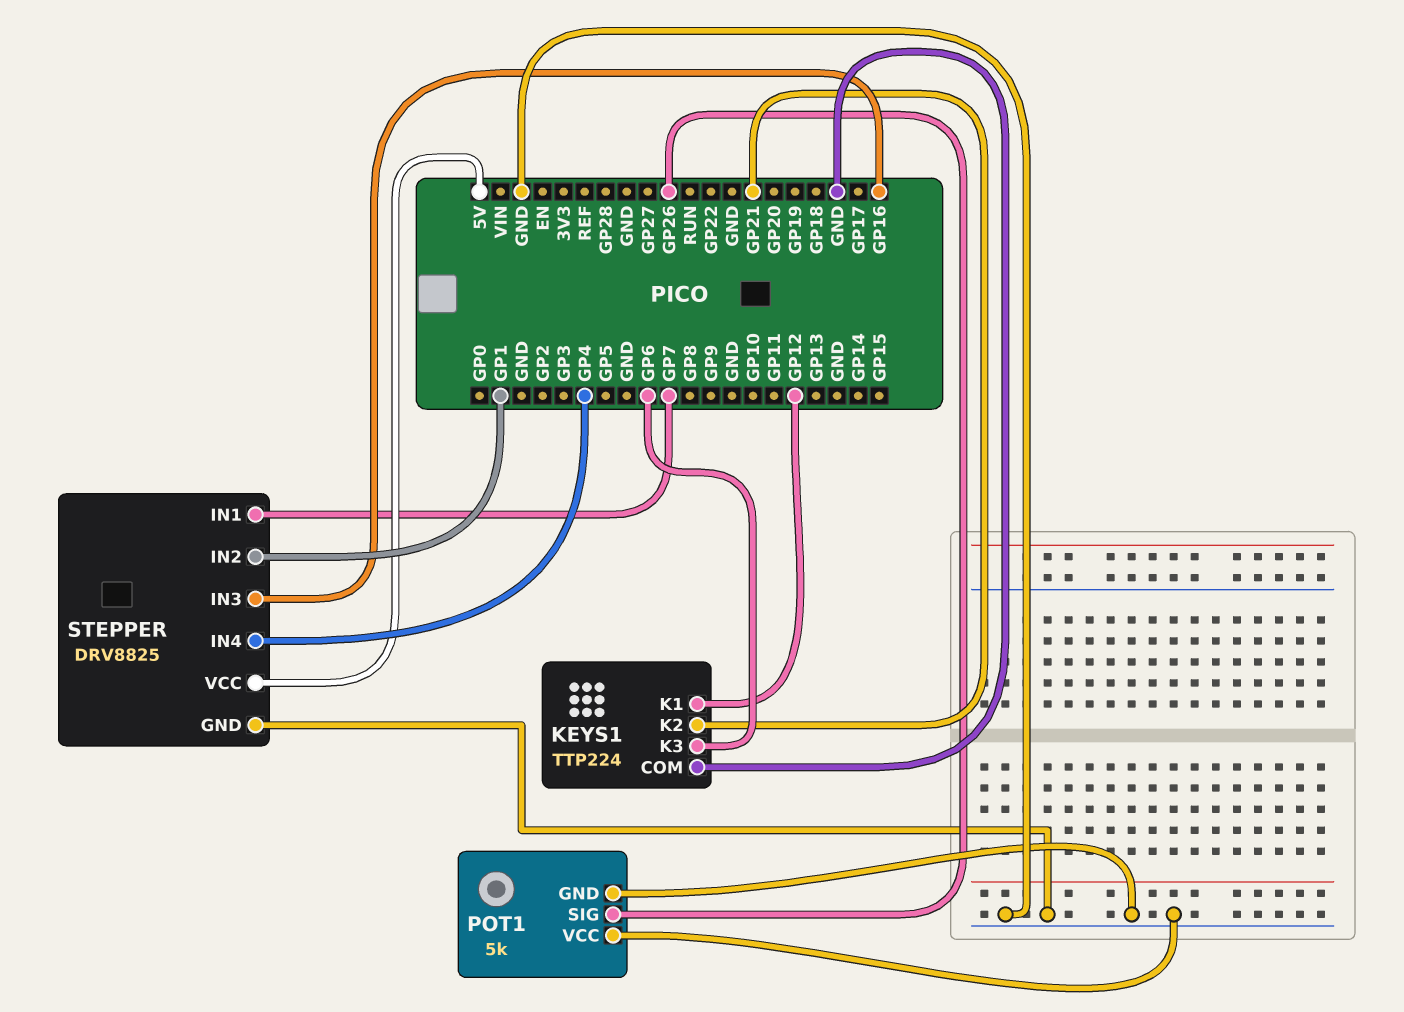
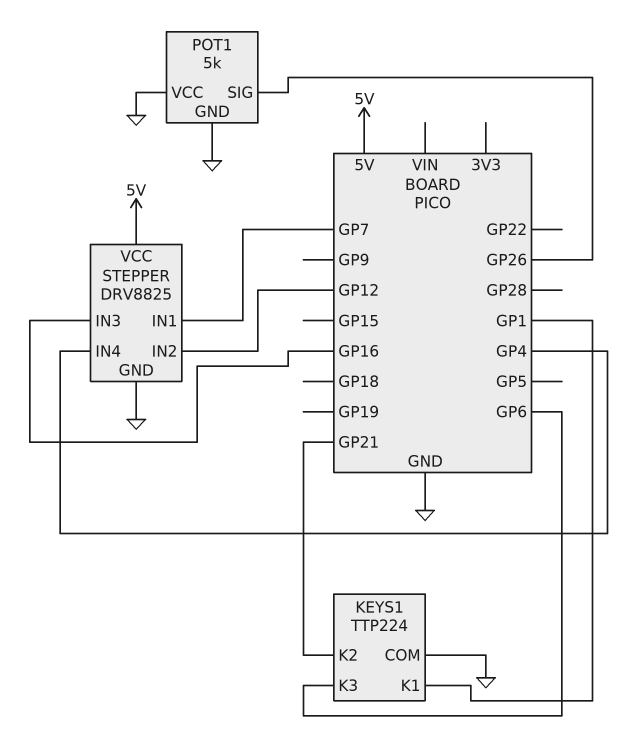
KEYS1 pin K1: GP12 -> GP1
STEPPER pin IN2: GP1 -> GP12

